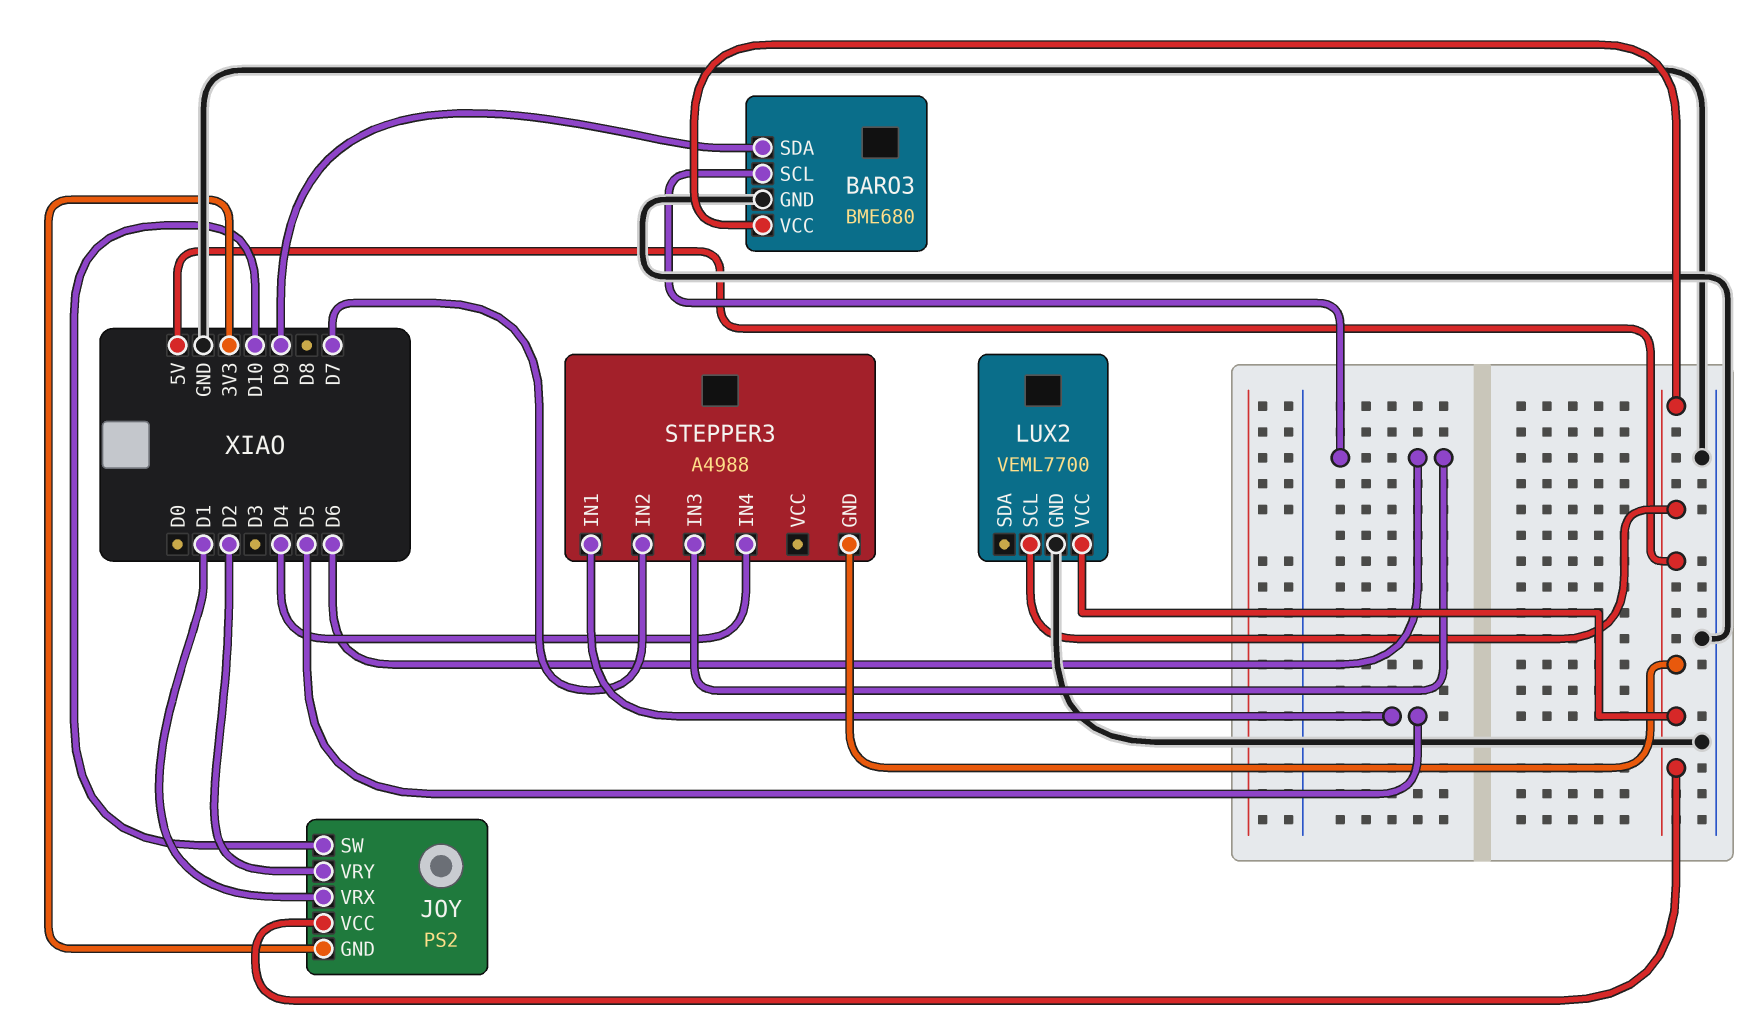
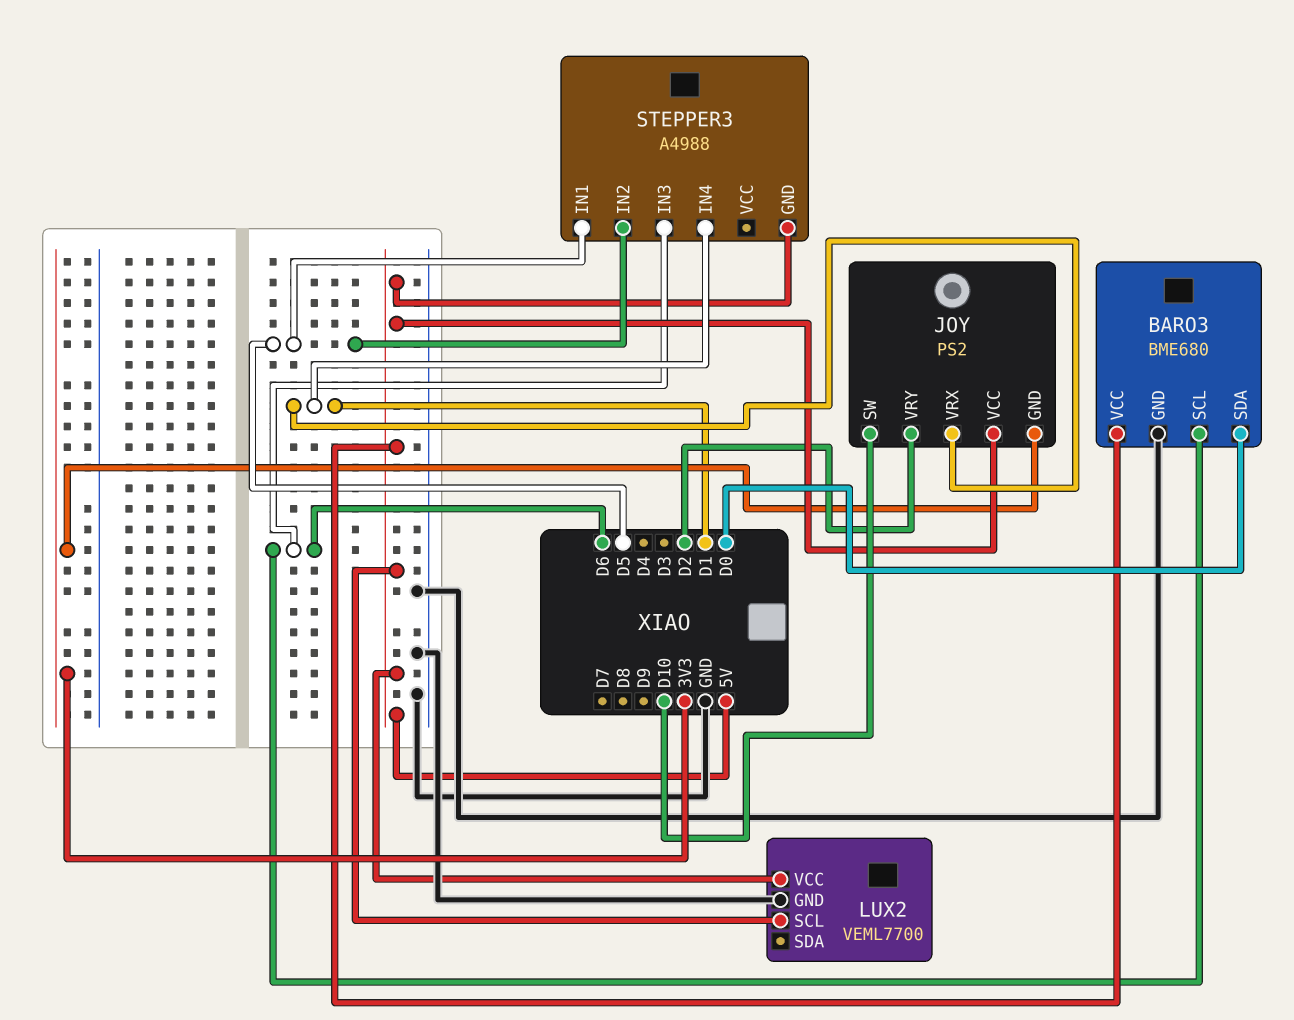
BARO3 pin SDA: D9 -> D0
STEPPER3 pin IN2: D7 -> D5
STEPPER3 pin IN4: D4 -> D1

